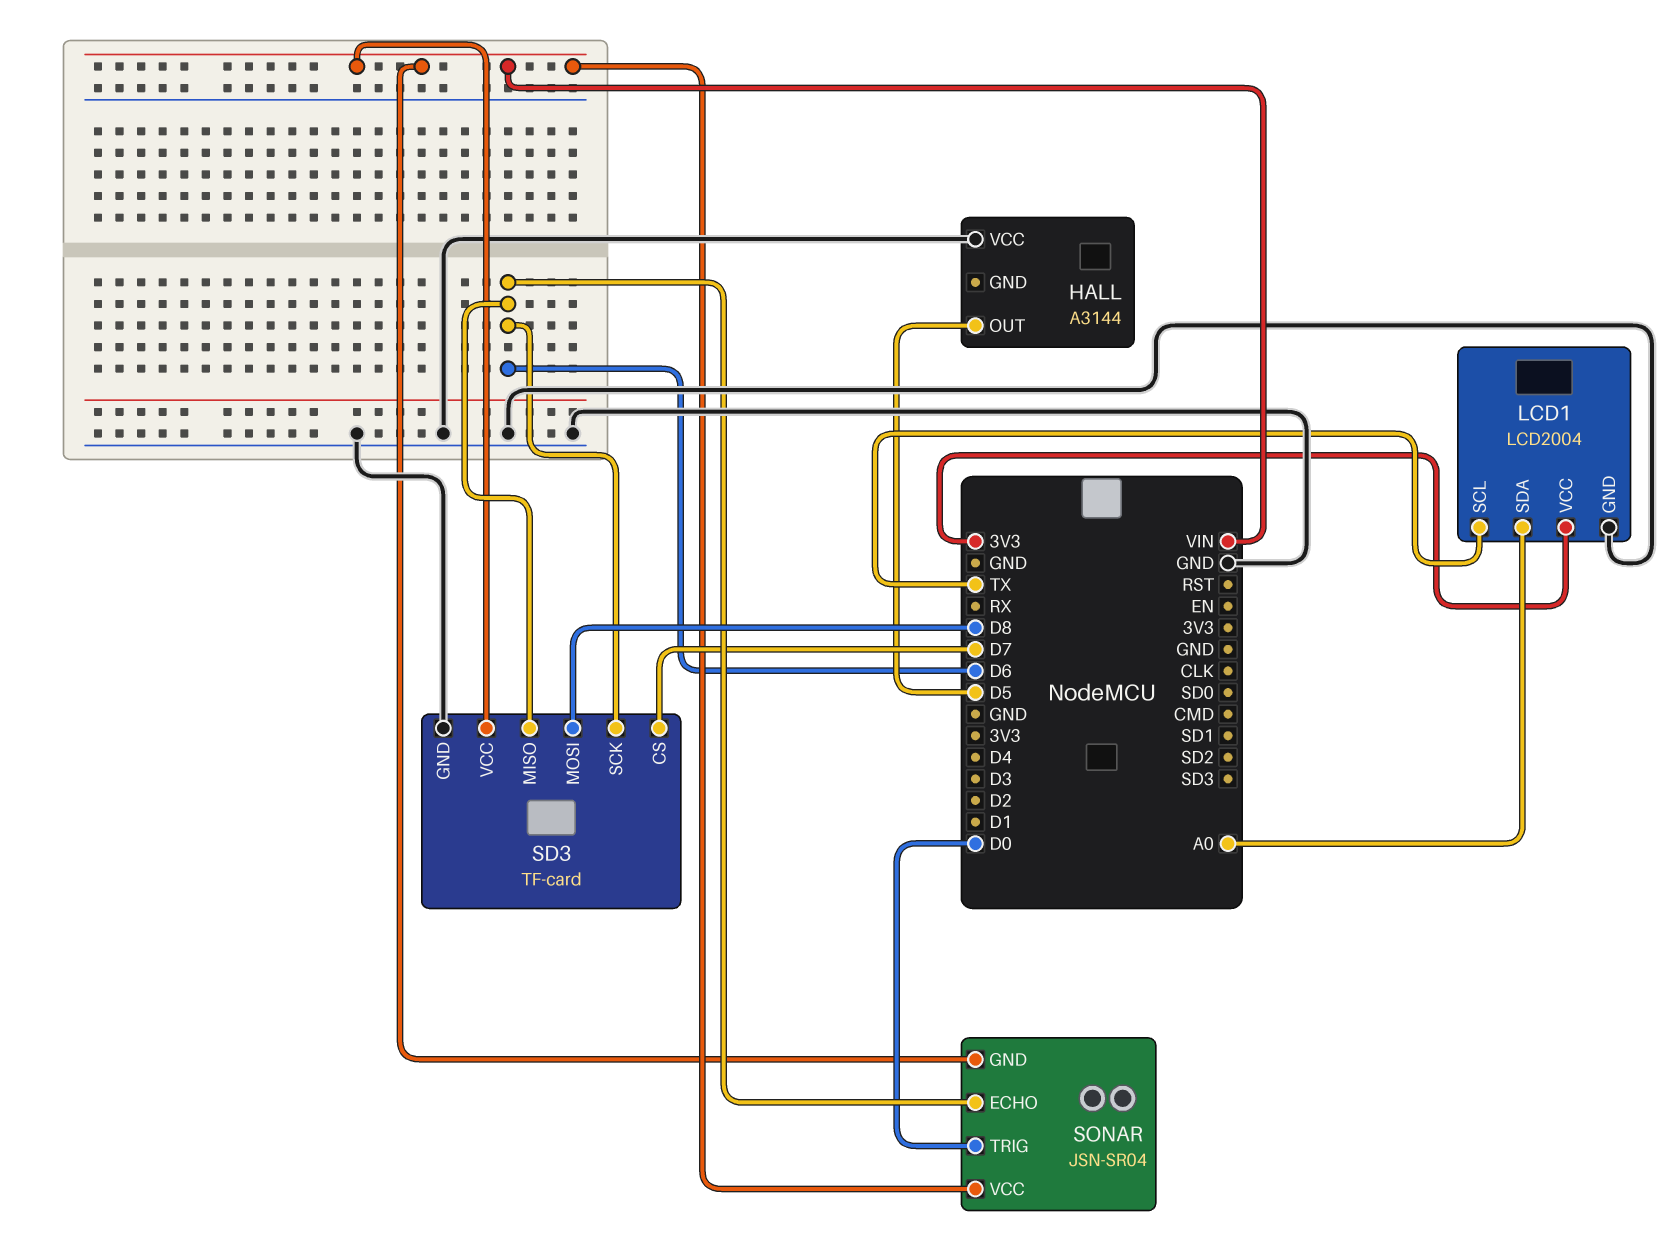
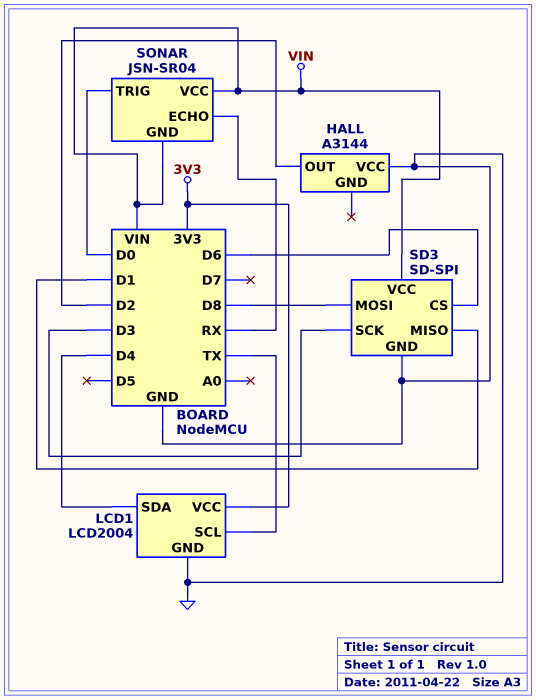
HALL pin OUT: D5 -> D2
LCD1 pin SDA: A0 -> D4
SD3: TF-card -> SD-SPI
SD3 pin CS: D7 -> D6
SD3 pin MISO: D6 -> D1
SD3 pin SCK: D6 -> D3
SONAR pin ECHO: D6 -> RX

